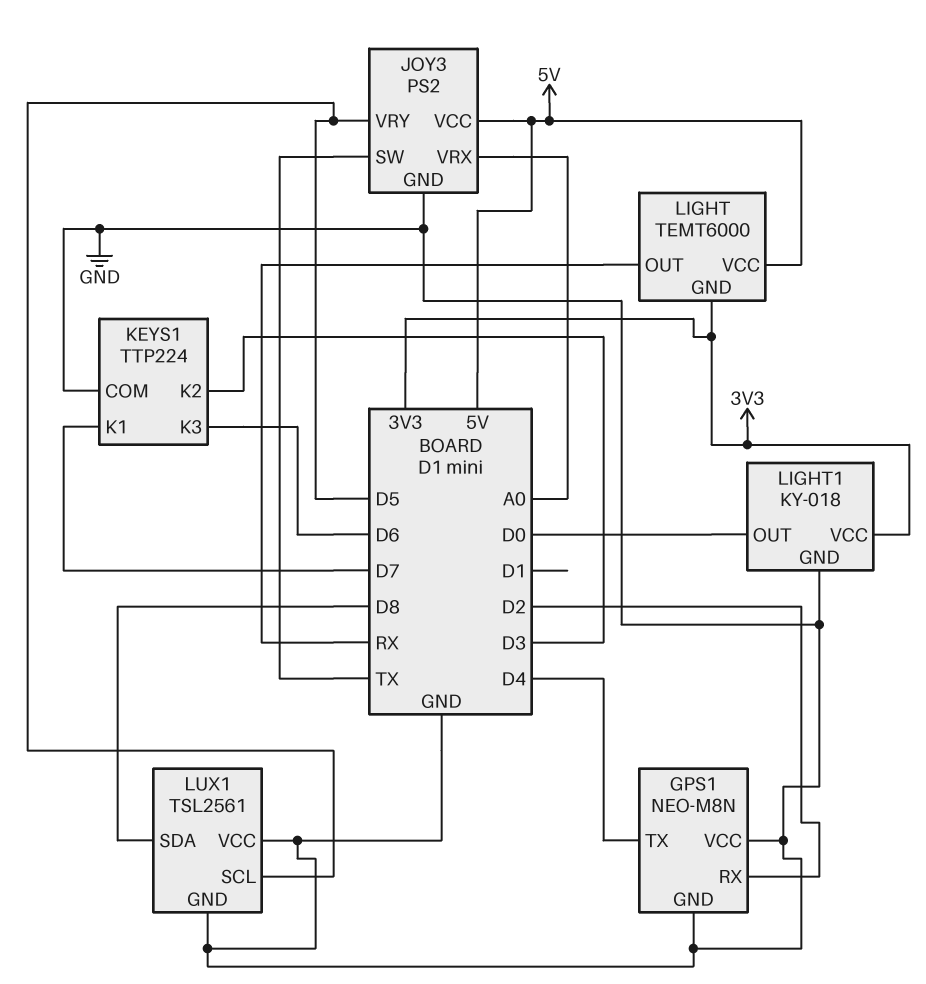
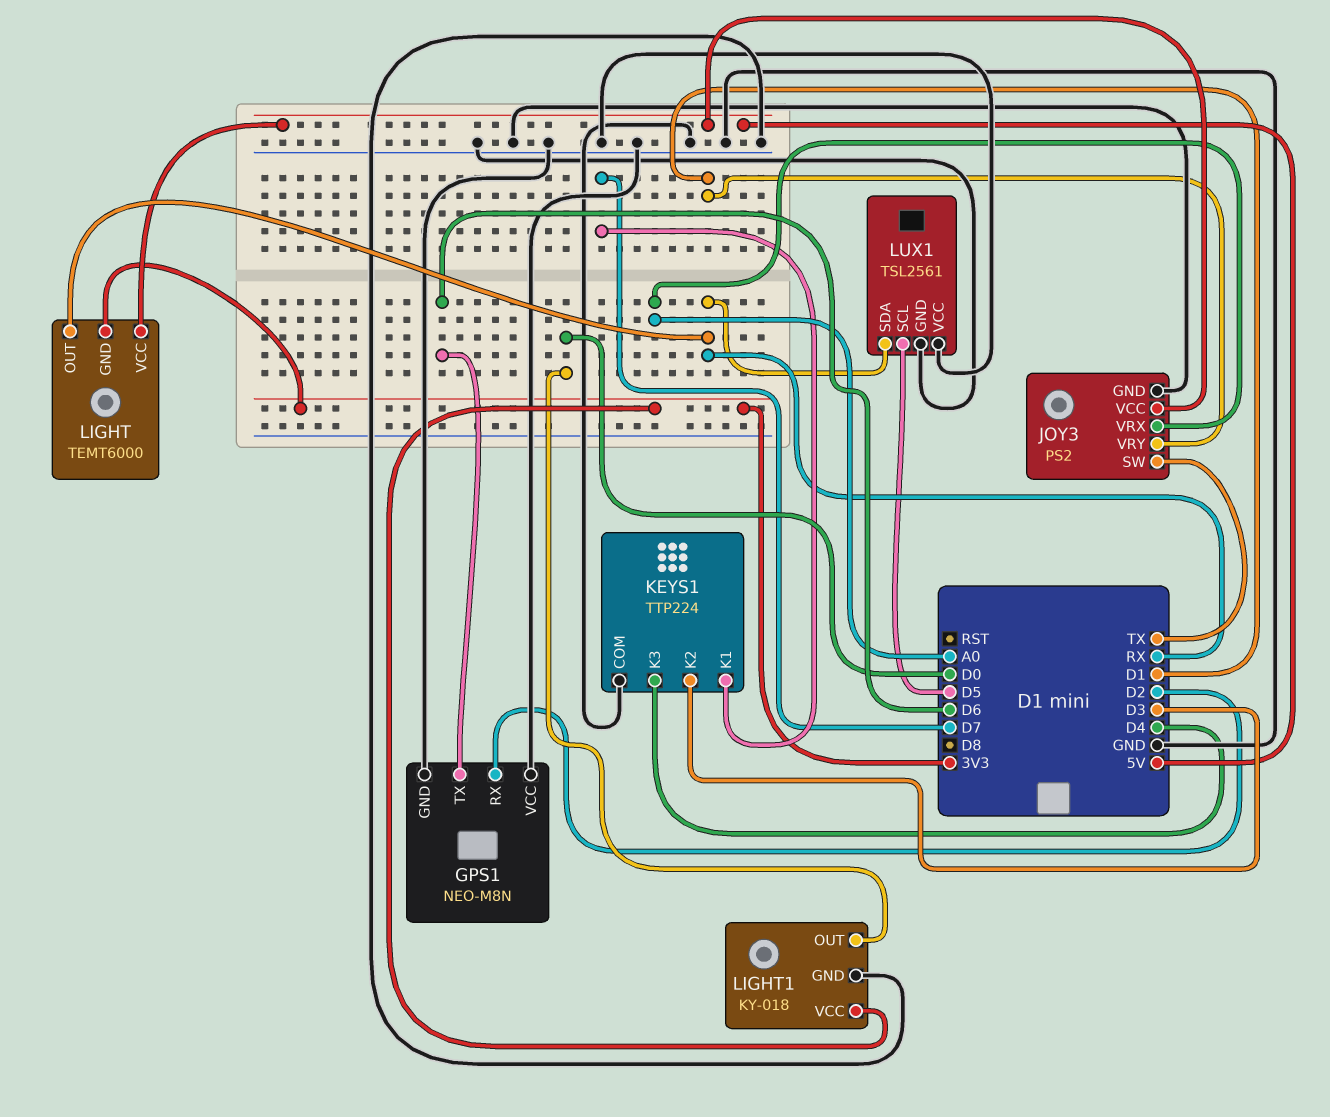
GPS1 pin TX: D4 -> D6
JOY3 pin VRY: D5 -> D1
KEYS1 pin K3: D6 -> D4
LUX1 pin SDA: D8 -> RX

